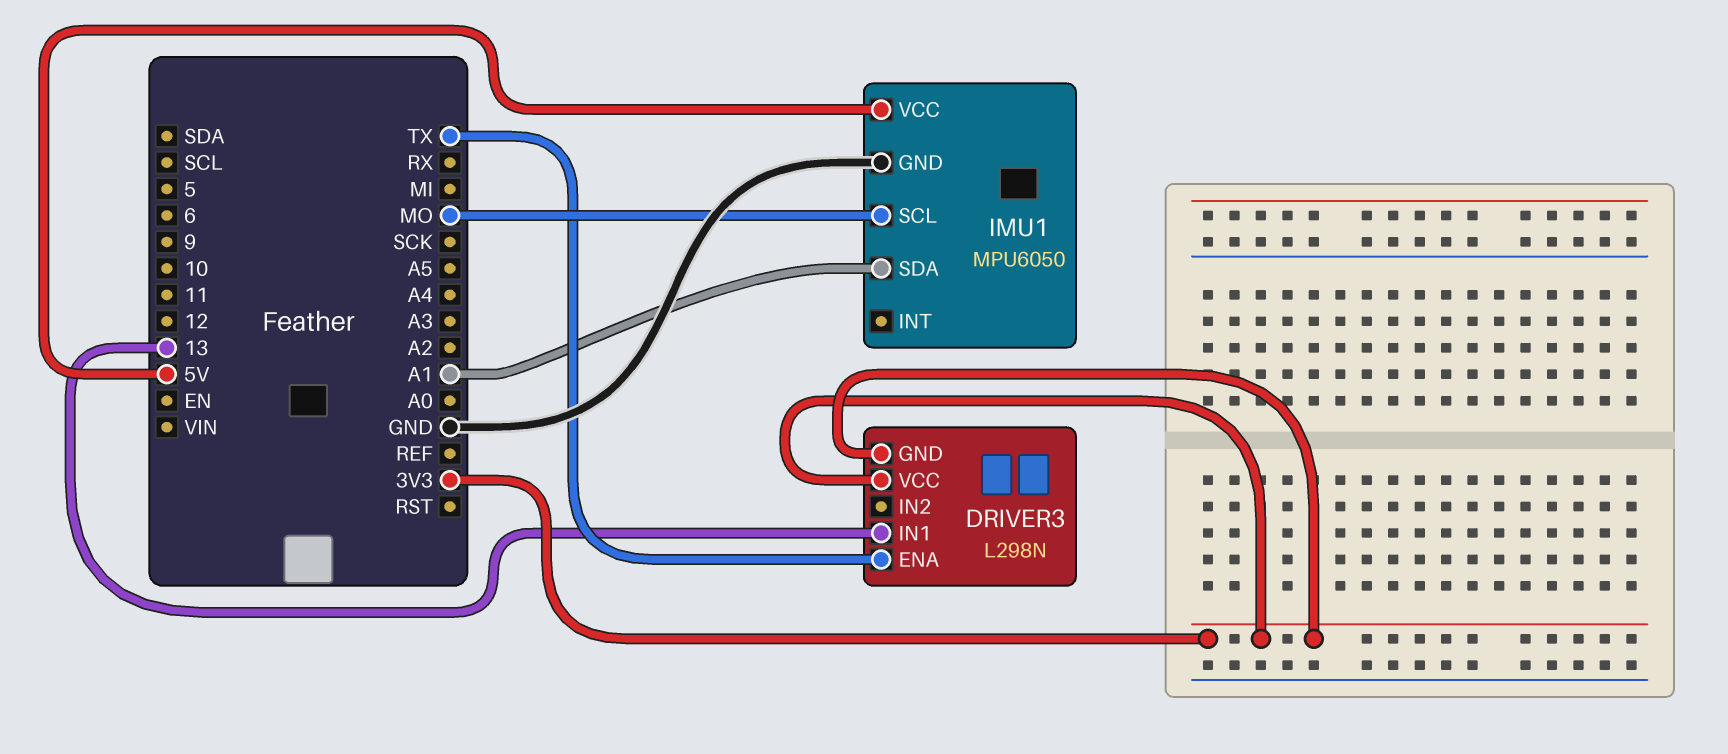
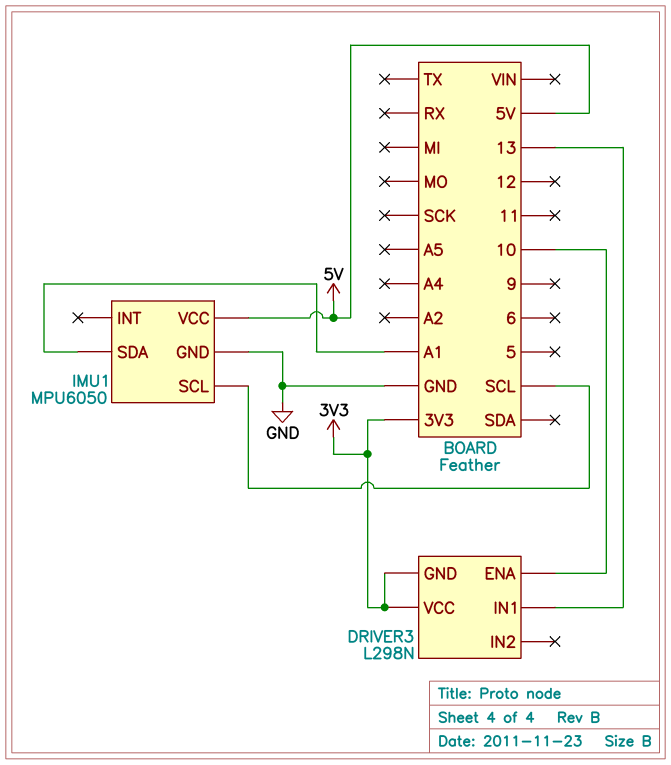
DRIVER3 pin ENA: TX -> 10
IMU1 pin SCL: MO -> SCL

